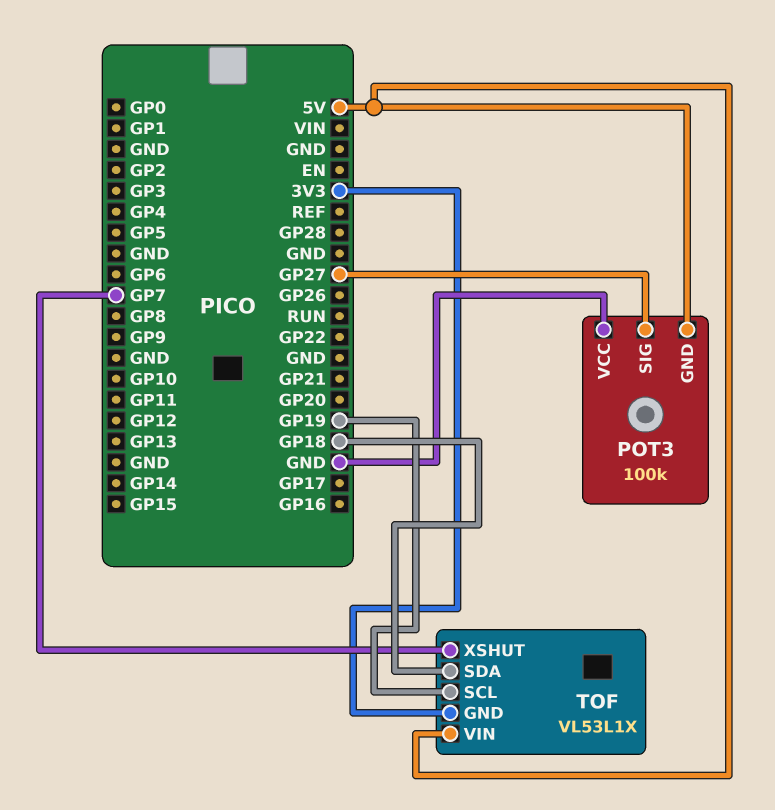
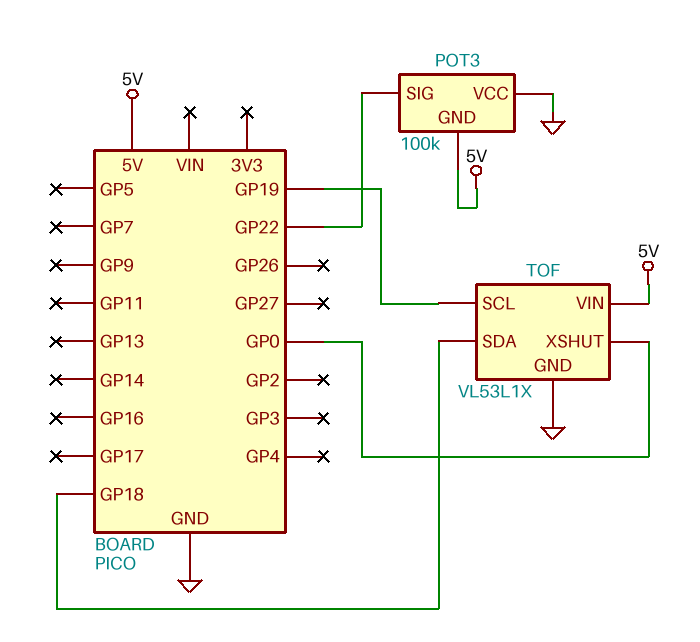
POT3 pin SIG: GP27 -> GP22
TOF pin GND: 3V3 -> GND
TOF pin XSHUT: GP7 -> GP0

